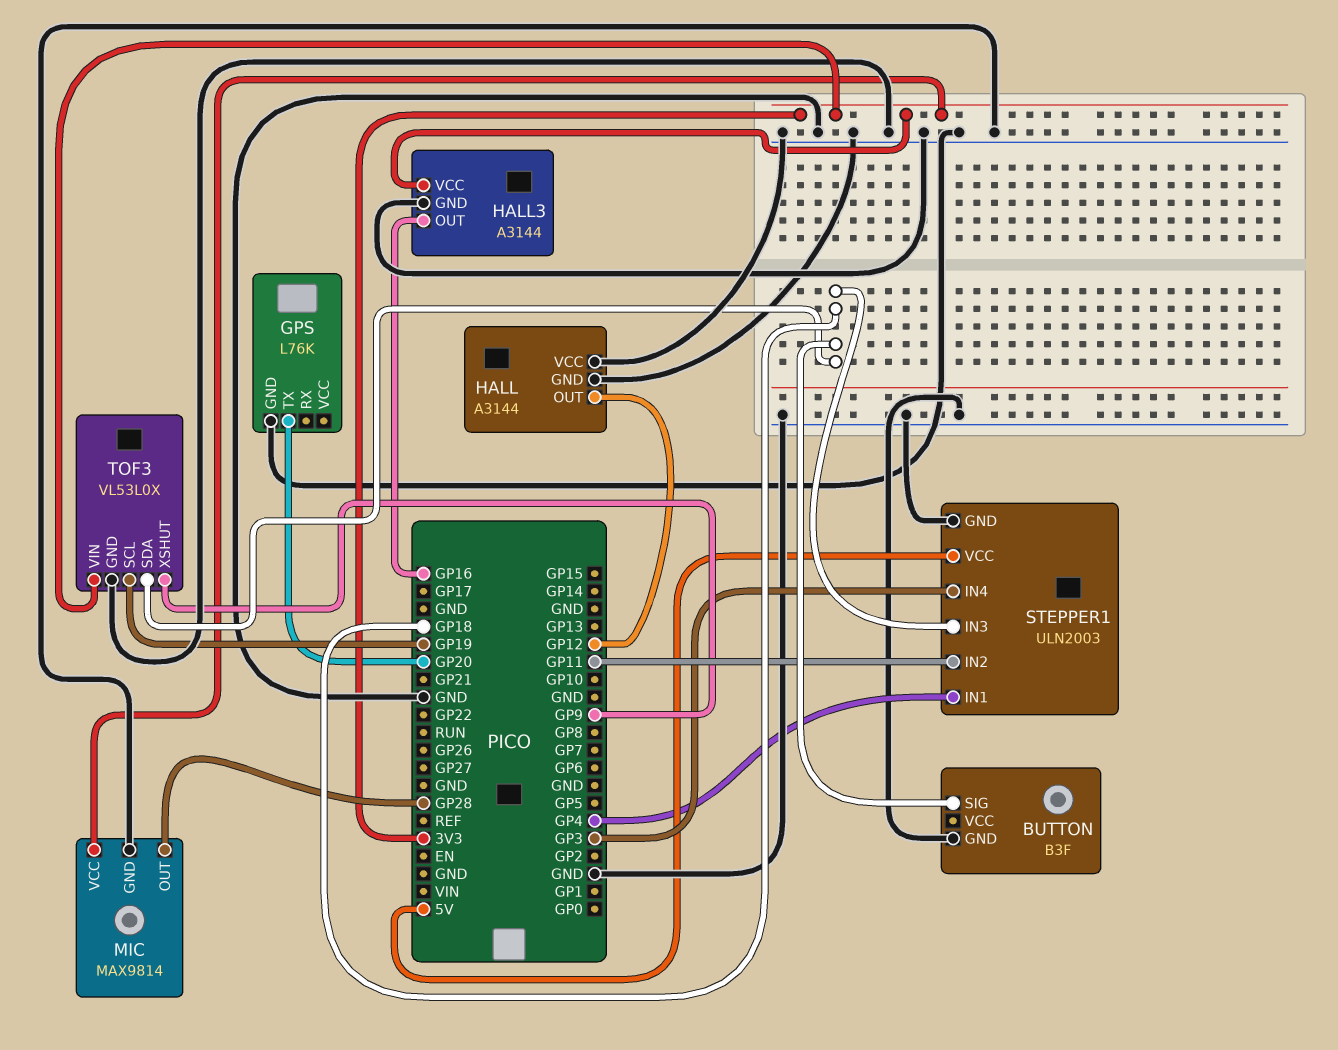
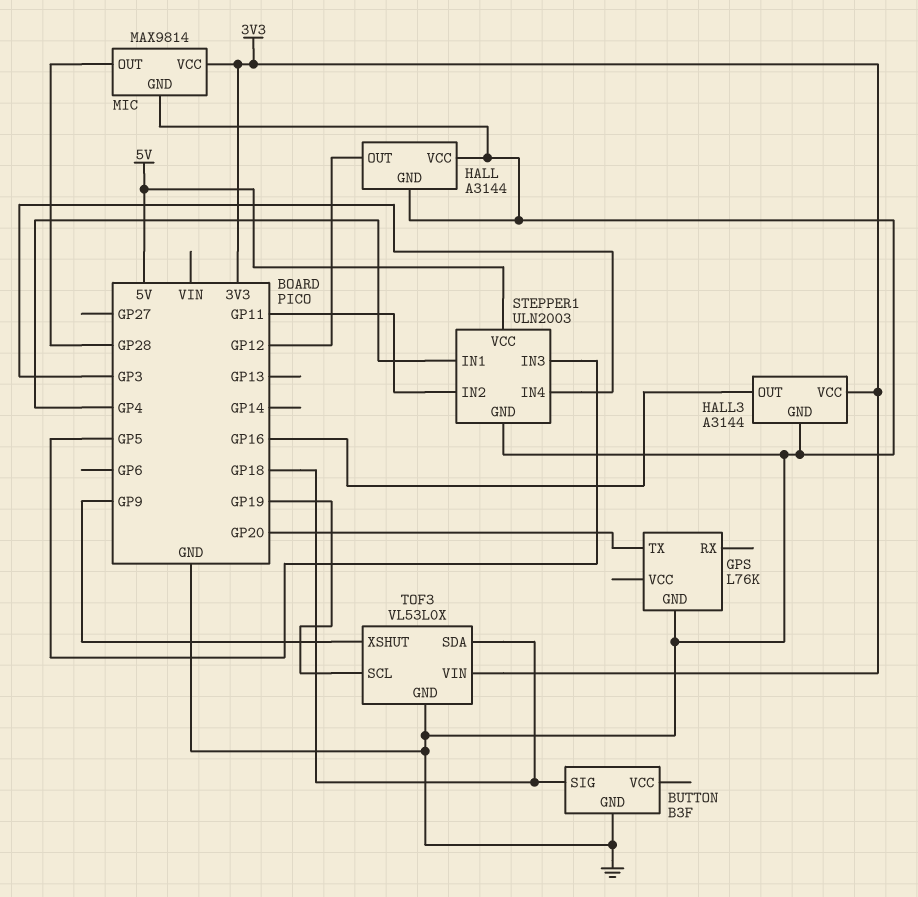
STEPPER1 pin IN3: GP18 -> GP5

